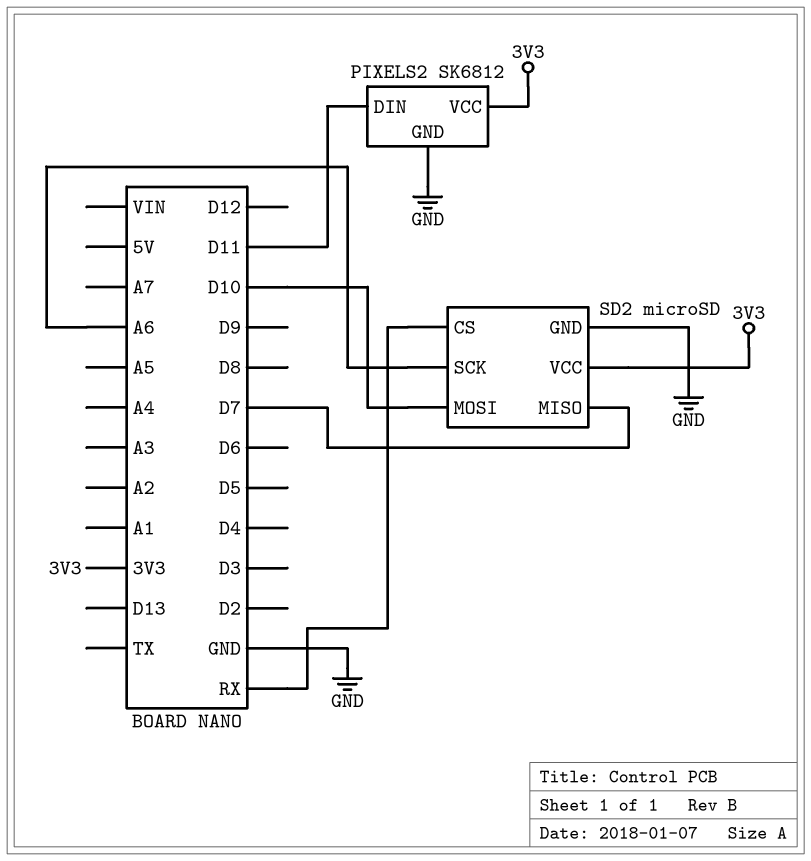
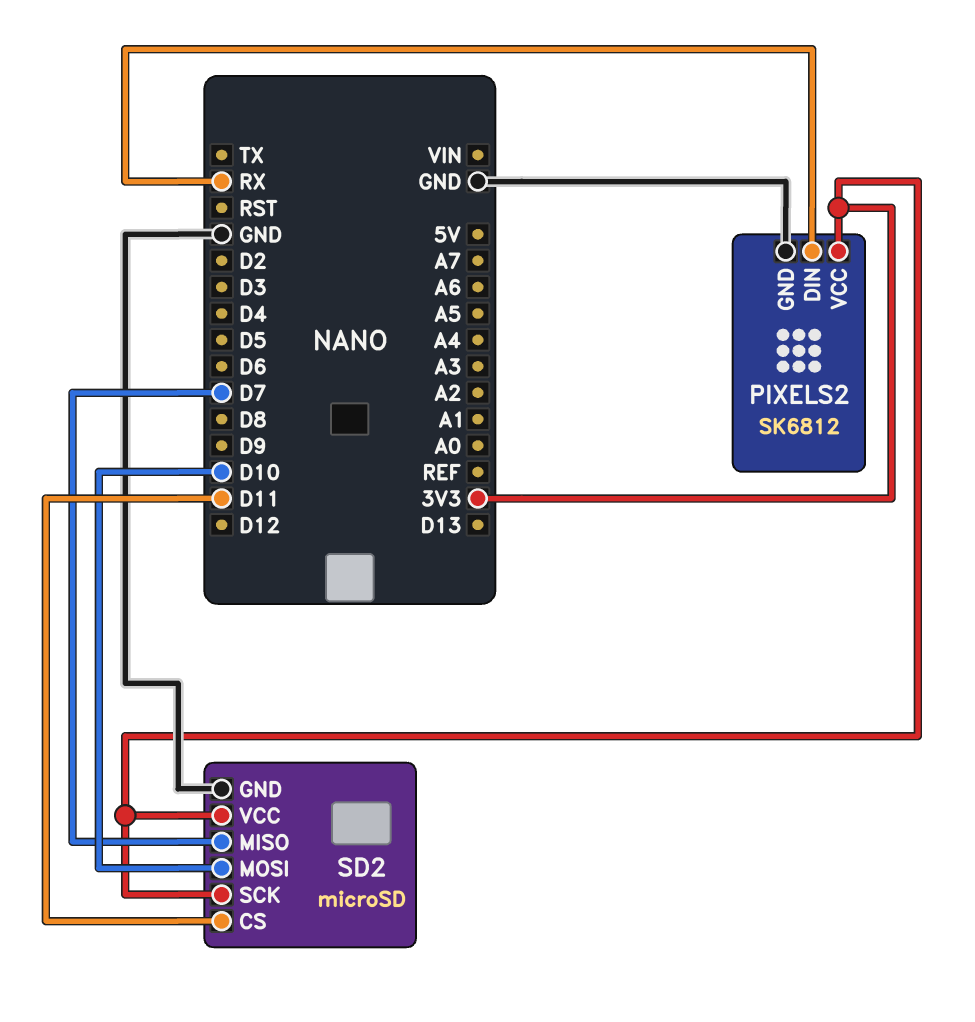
PIXELS2 pin DIN: D11 -> RX
SD2 pin CS: RX -> D11
SD2 pin SCK: A6 -> 3V3

